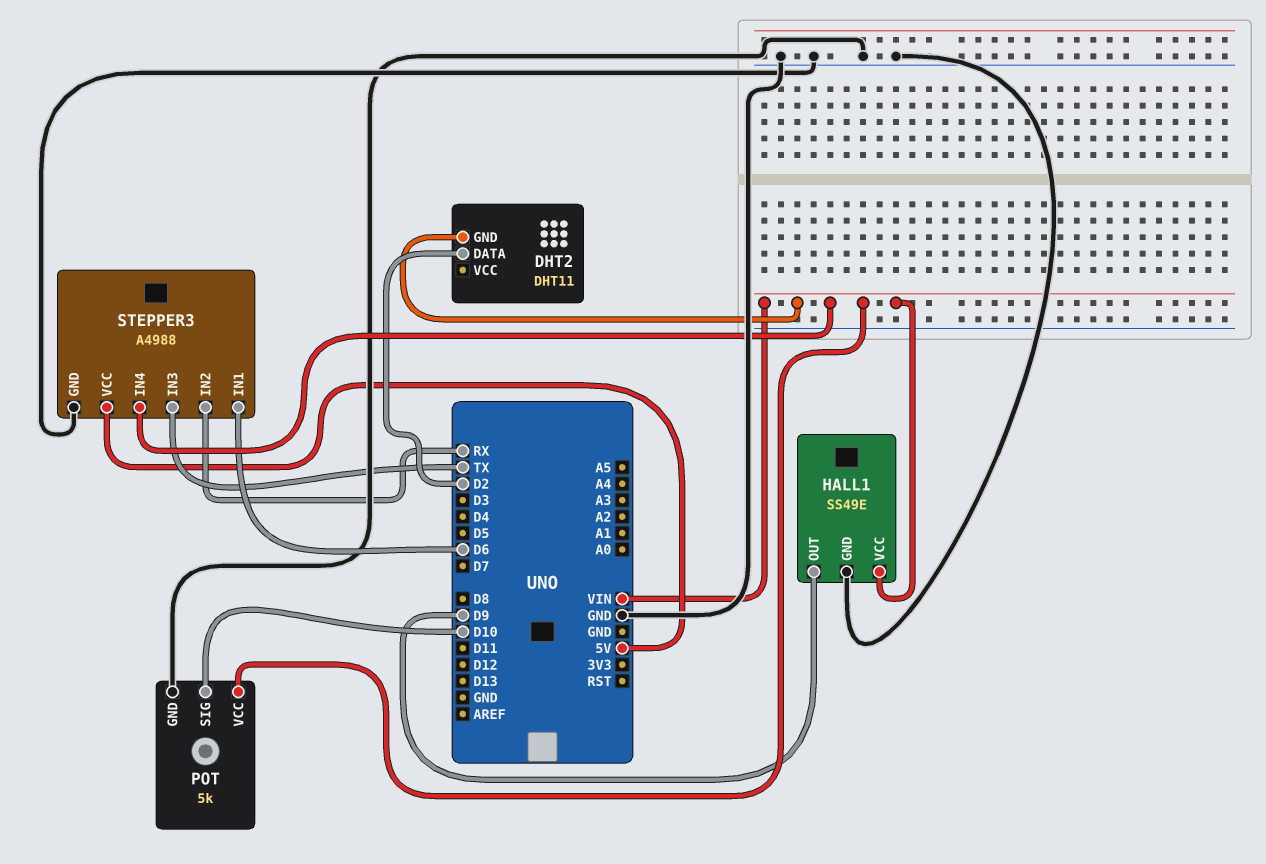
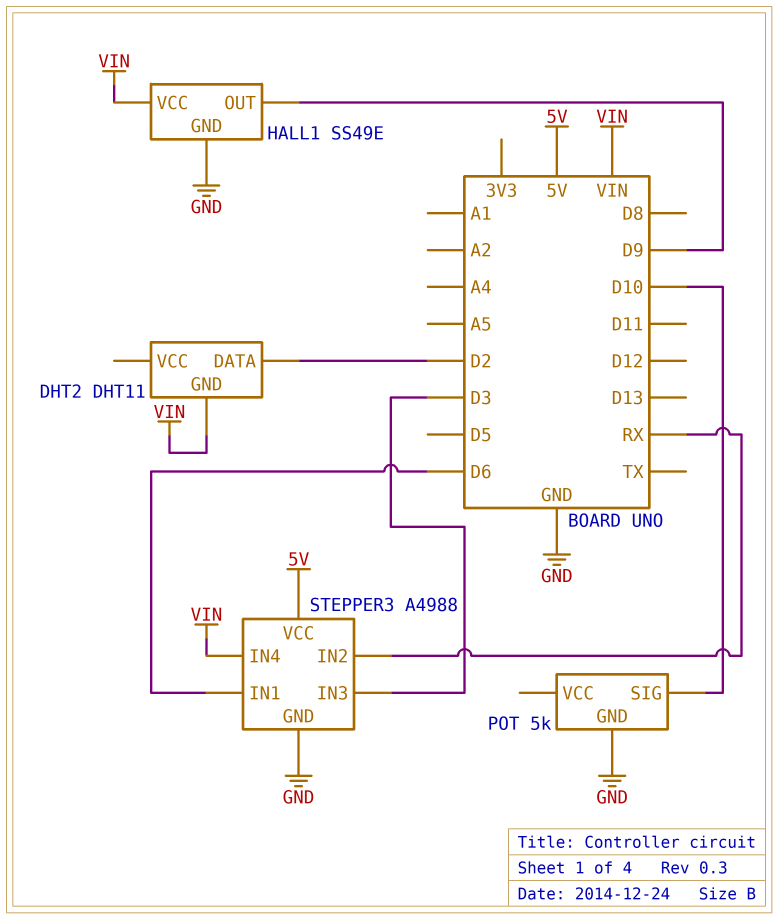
POT pin VCC: VIN -> none
STEPPER3 pin IN3: TX -> D3

